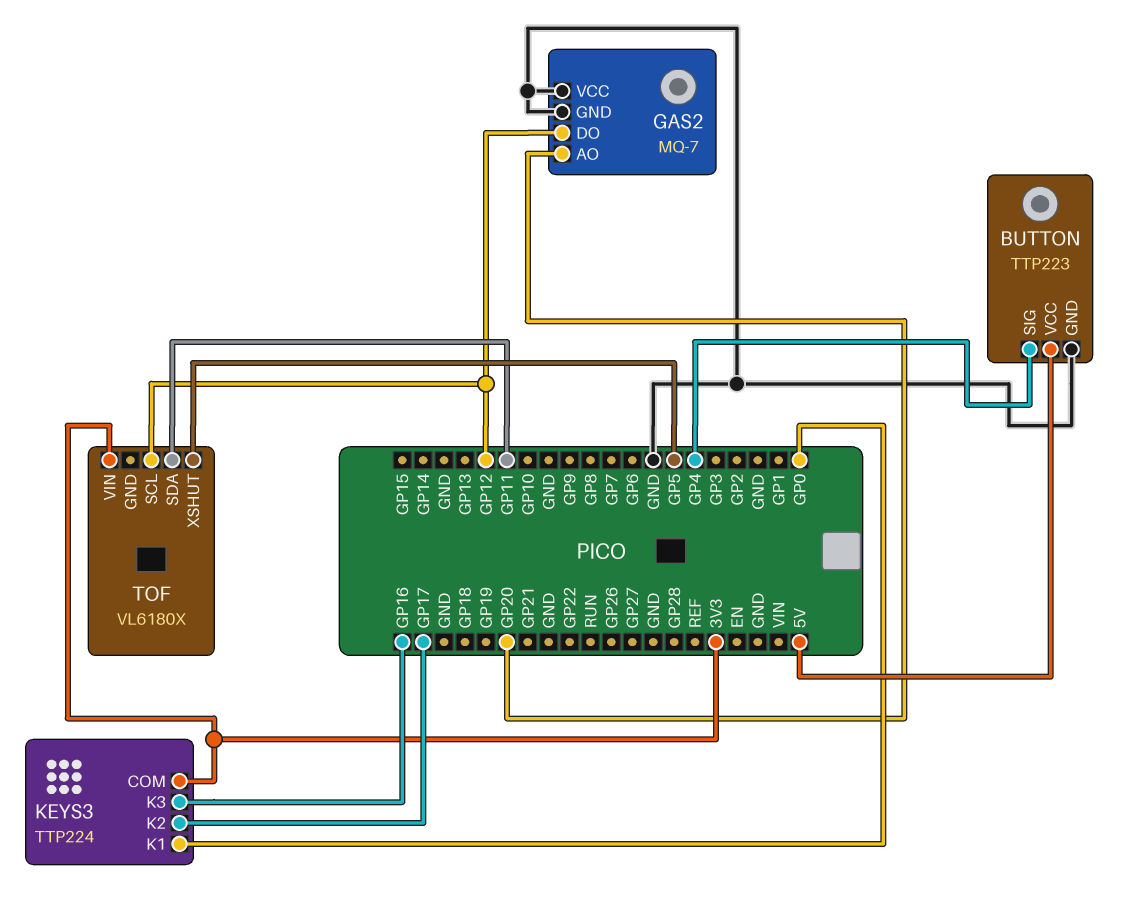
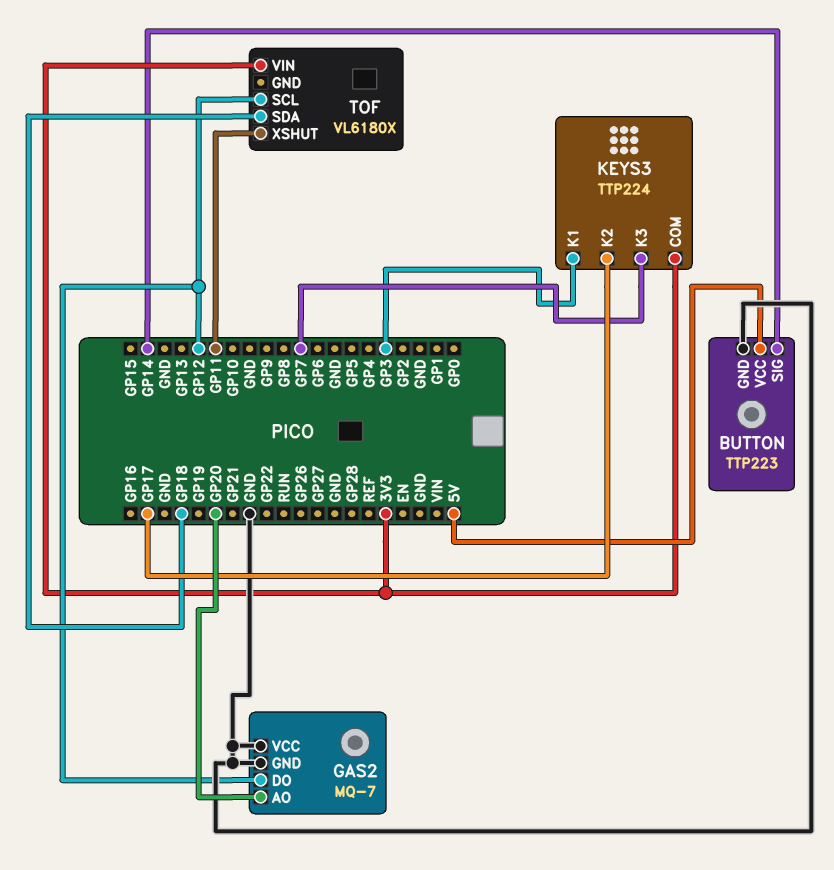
BUTTON pin SIG: GP4 -> GP14
KEYS3 pin K1: GP0 -> GP3
KEYS3 pin K3: GP16 -> GP7
TOF pin SDA: GP11 -> GP18
TOF pin XSHUT: GP5 -> GP11

